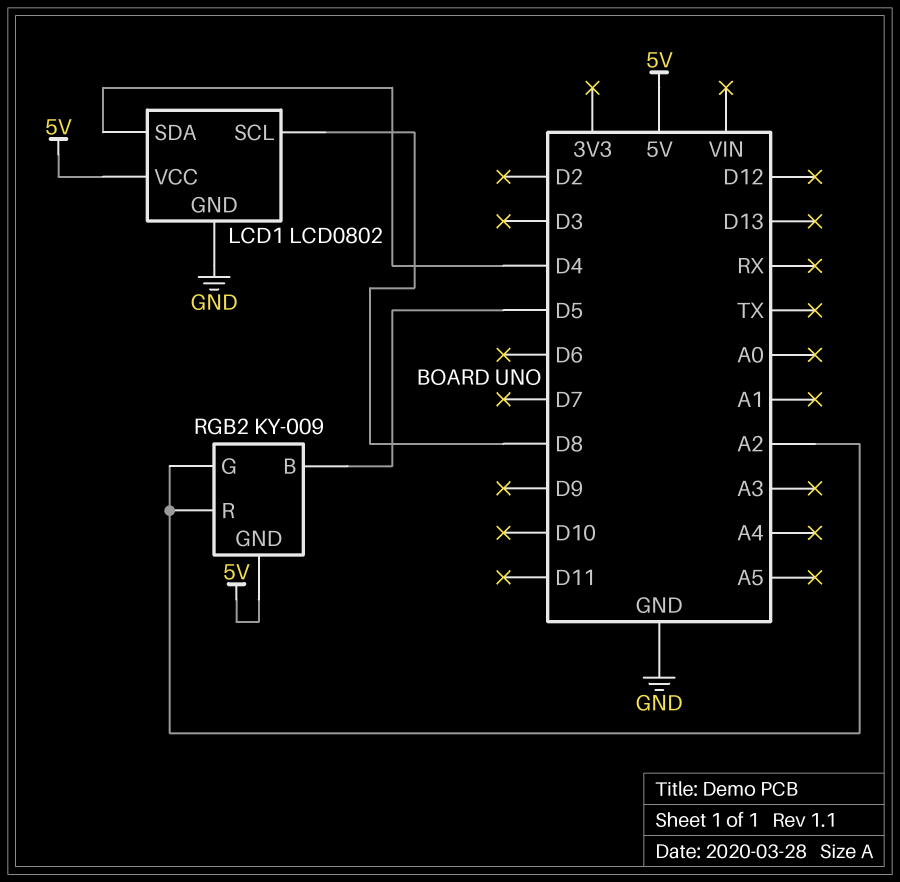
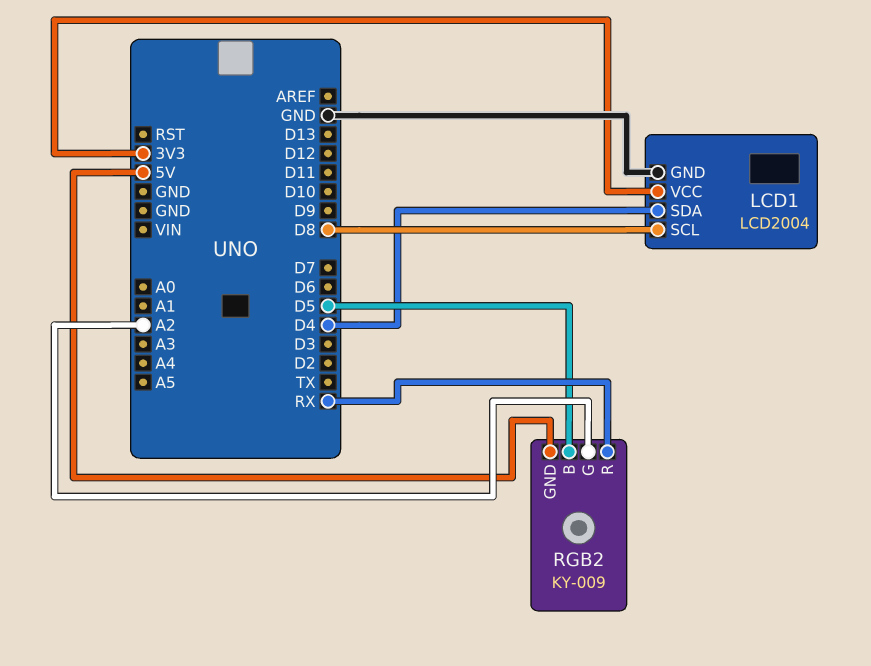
LCD1: LCD0802 -> LCD2004
LCD1 pin VCC: 5V -> 3V3
RGB2 pin R: A2 -> RX

